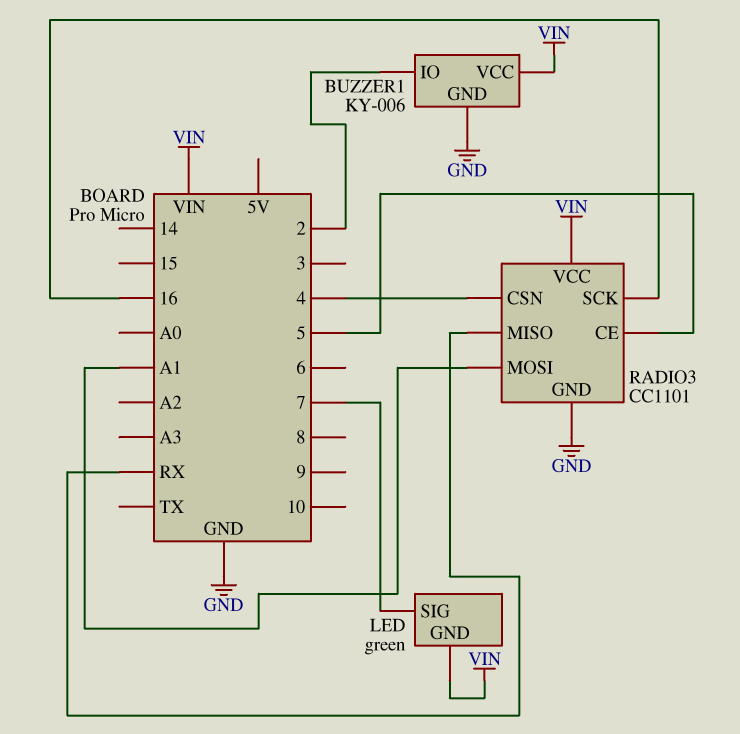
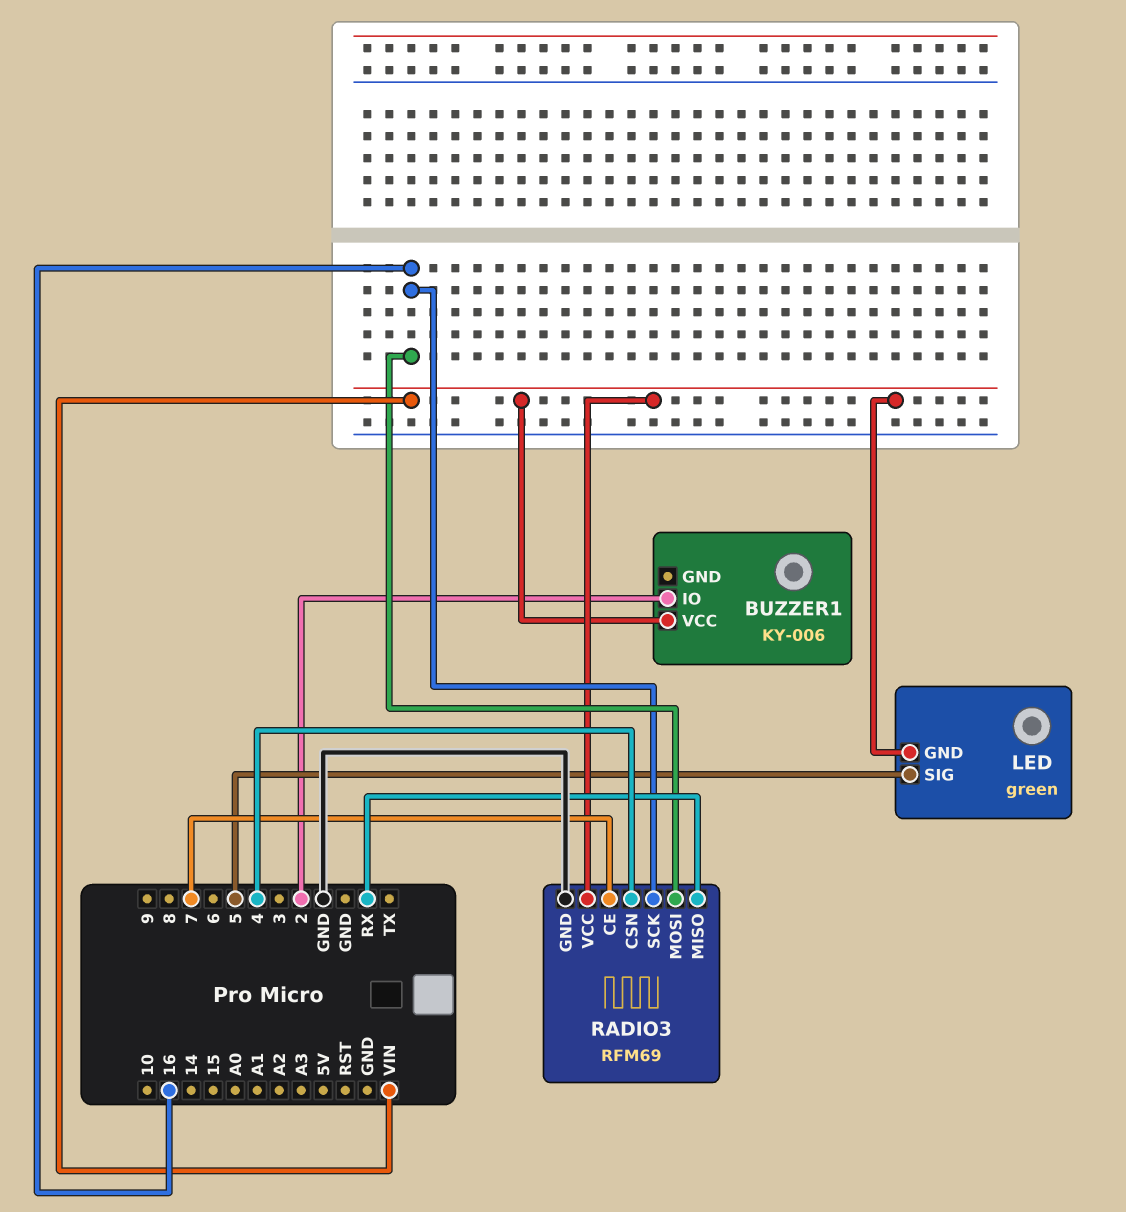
BUZZER1 pin GND: GND -> none
LED pin SIG: 7 -> 5
RADIO3: CC1101 -> RFM69
RADIO3 pin CE: 5 -> 7
RADIO3 pin MOSI: A1 -> 16

